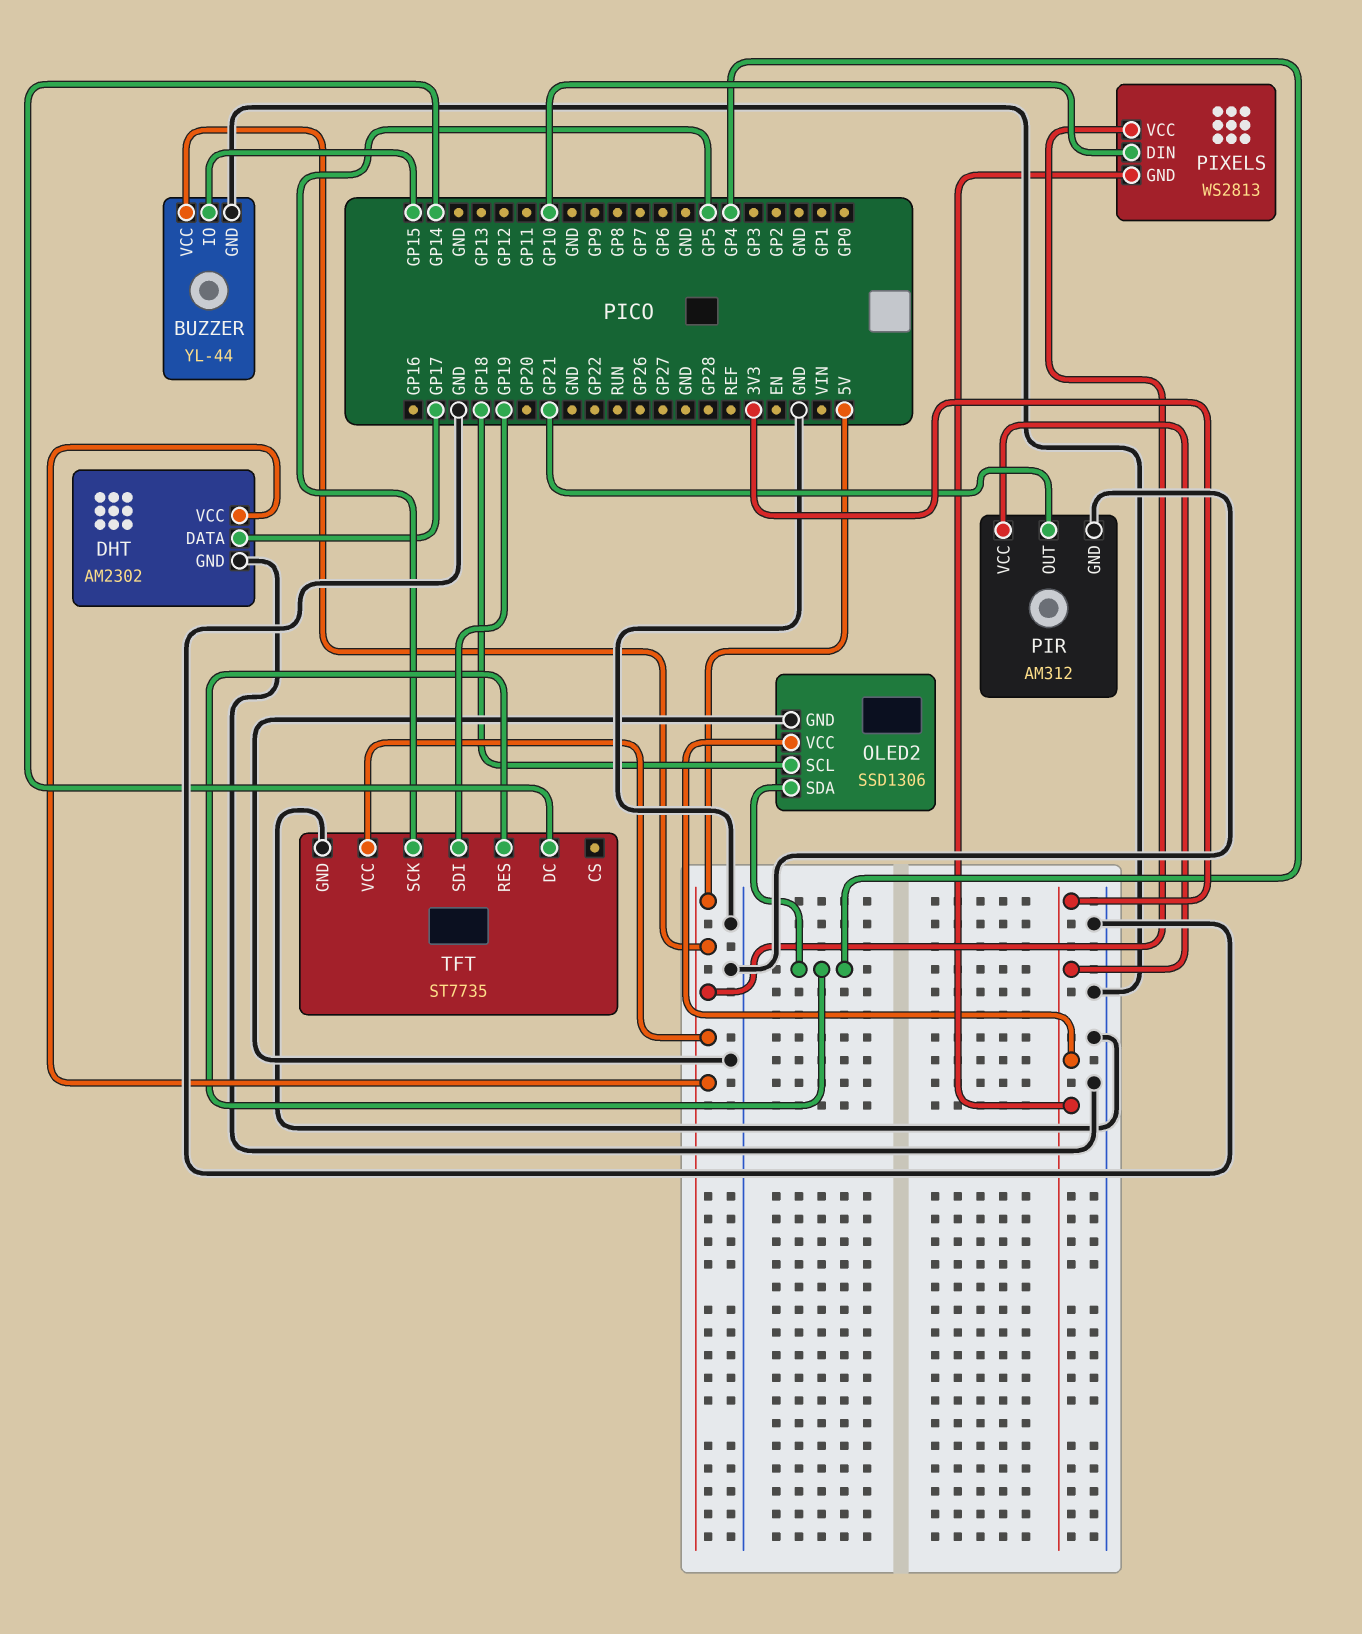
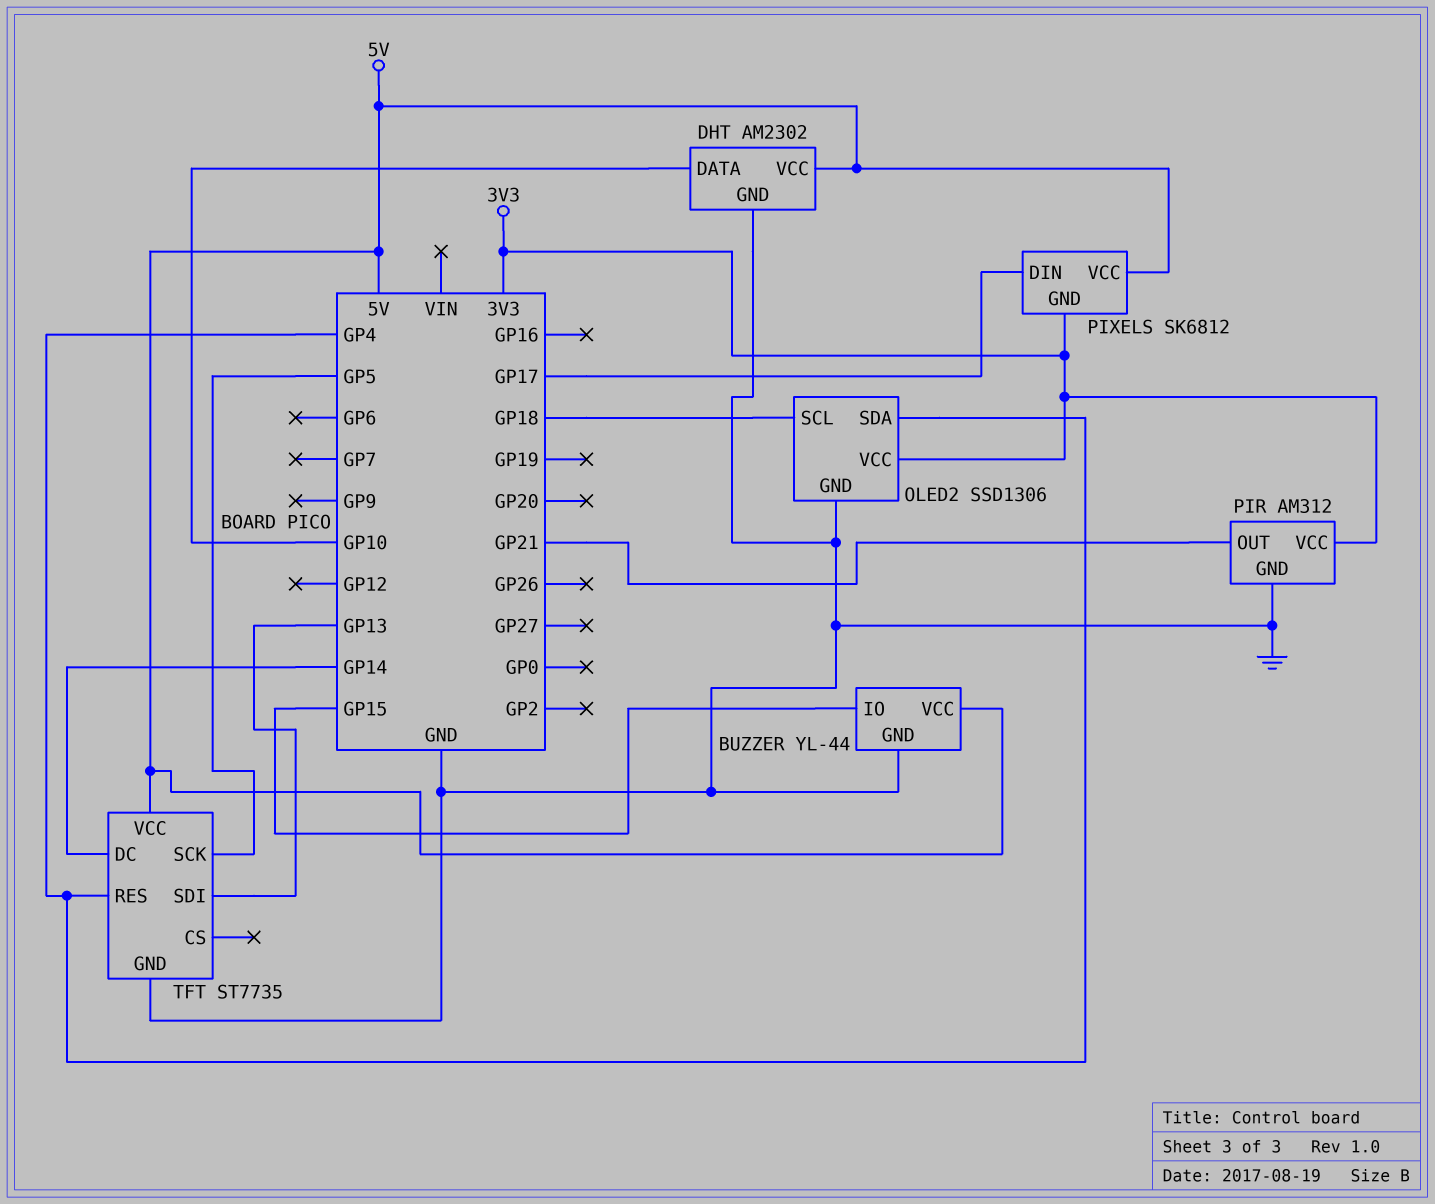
DHT pin DATA: GP17 -> GP10
PIXELS: WS2813 -> SK6812
PIXELS pin DIN: GP10 -> GP17
TFT pin SDI: GP19 -> GP13

